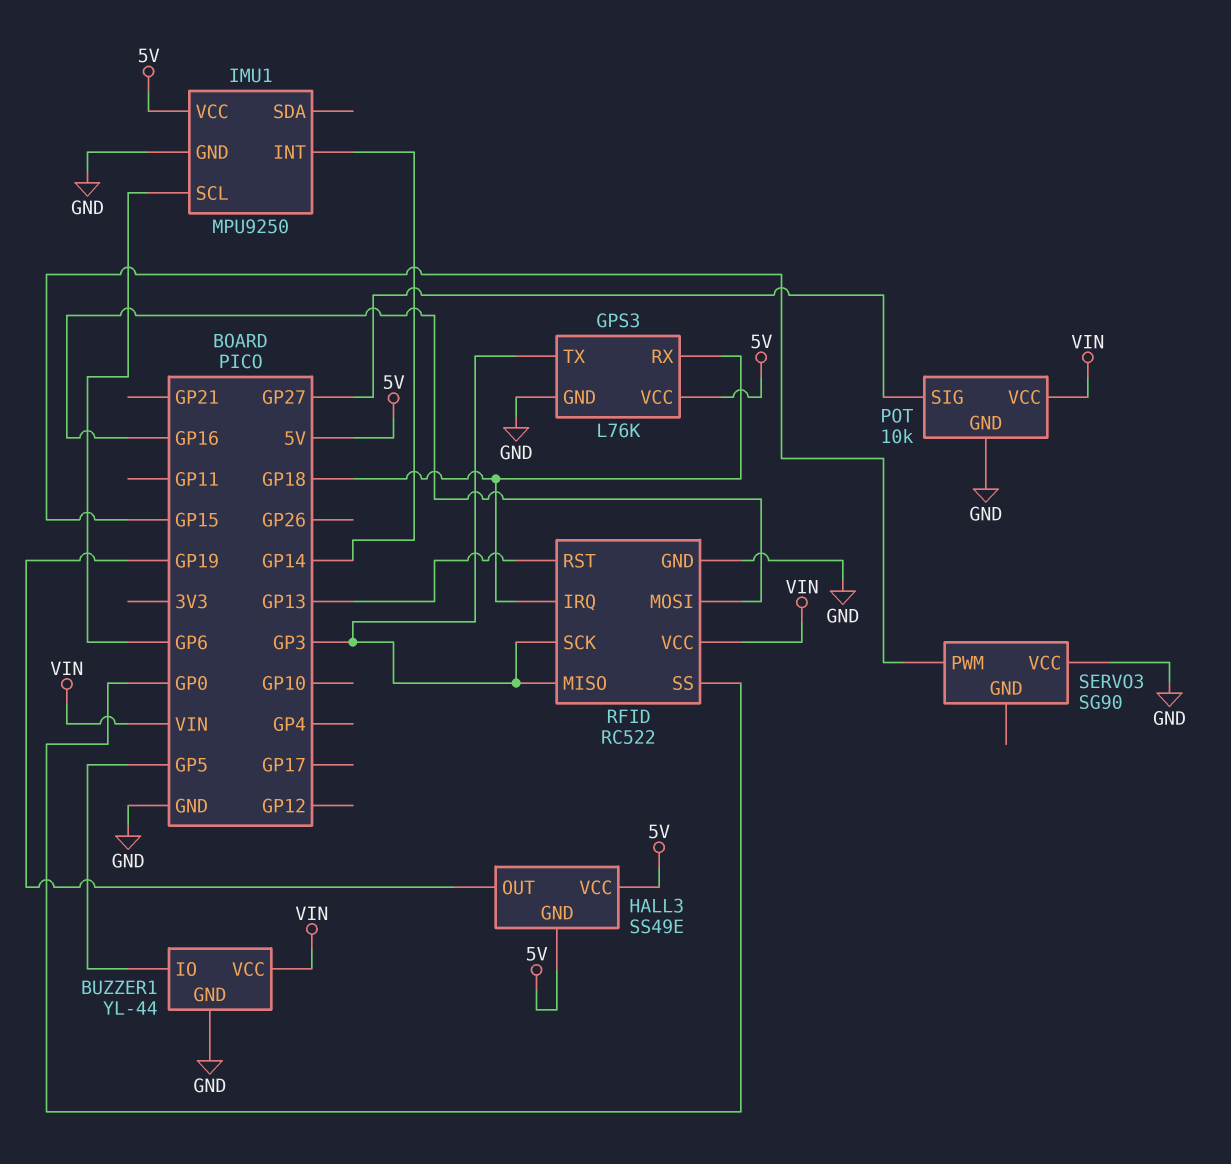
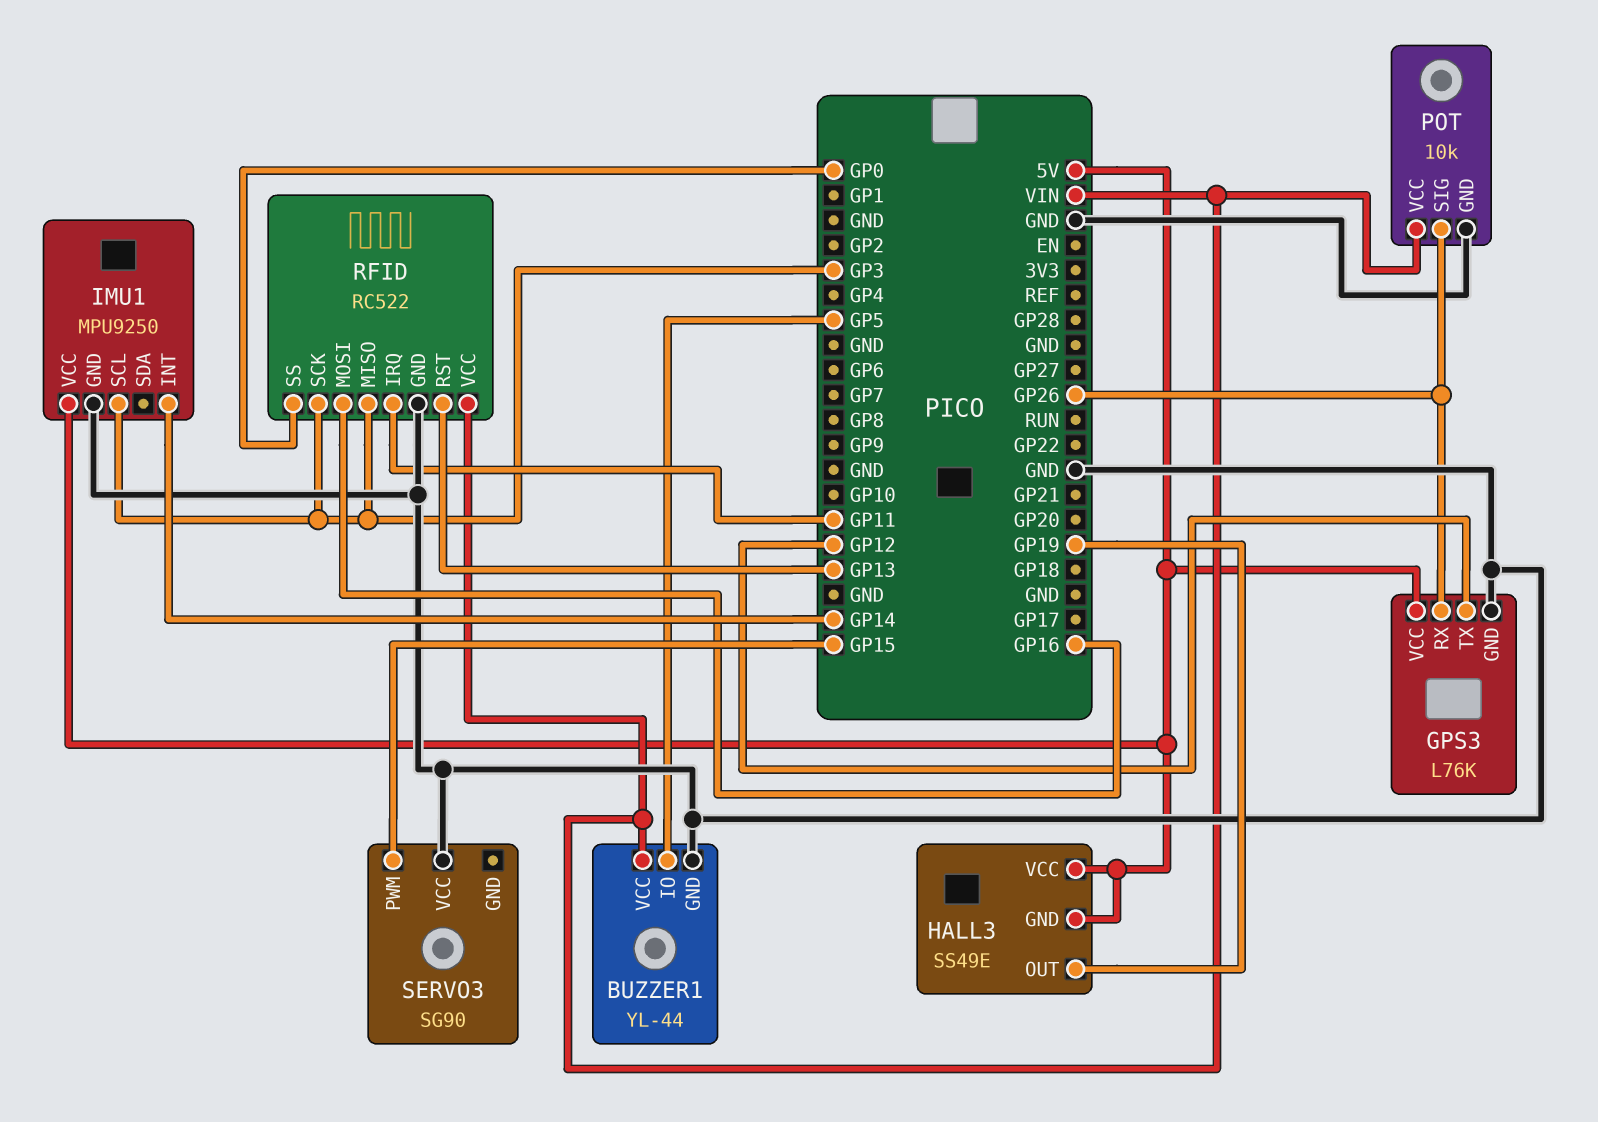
GPS3 pin RX: GP18 -> GP26
GPS3 pin TX: GP3 -> GP12
IMU1 pin SCL: GP6 -> GP3
POT pin SIG: GP27 -> GP26
RFID pin IRQ: GP18 -> GP11

